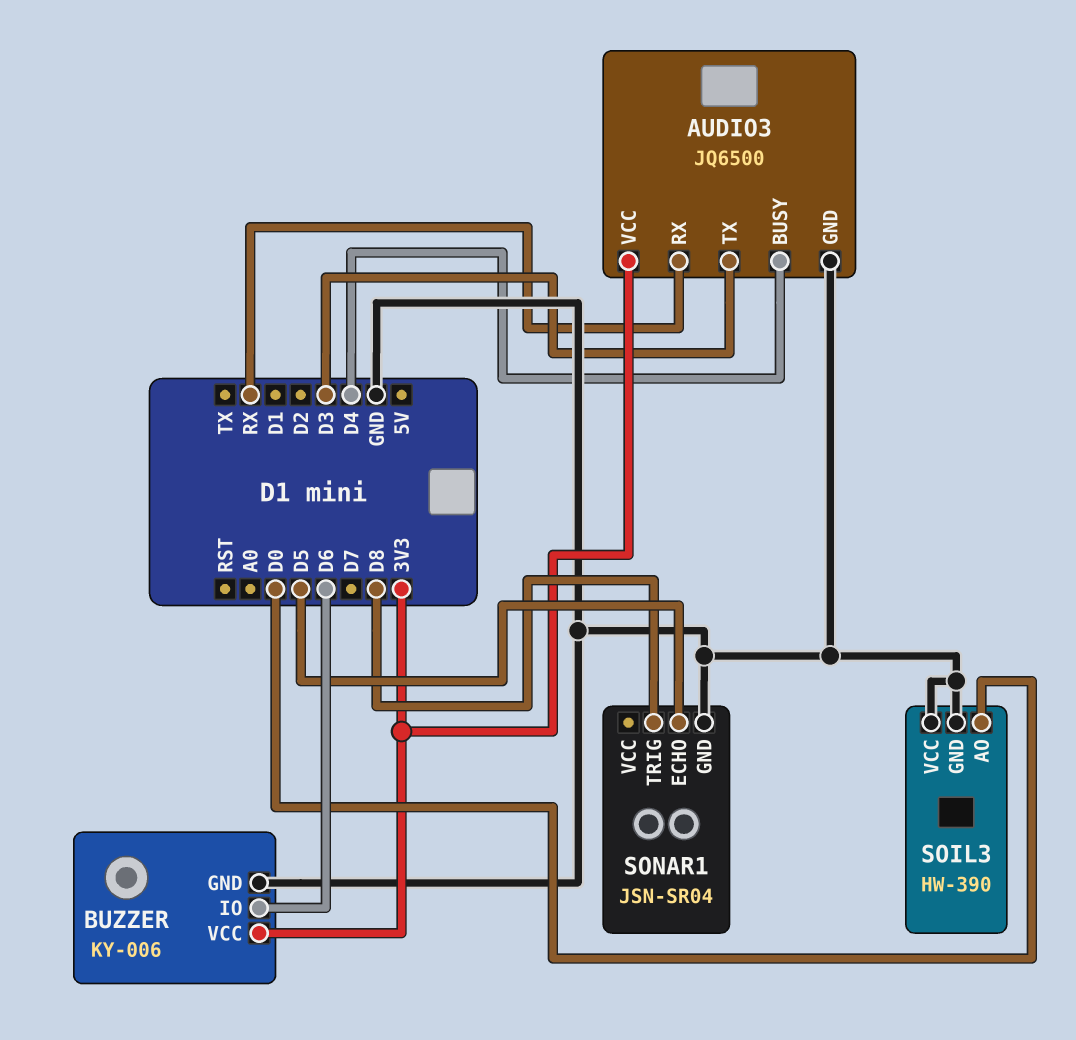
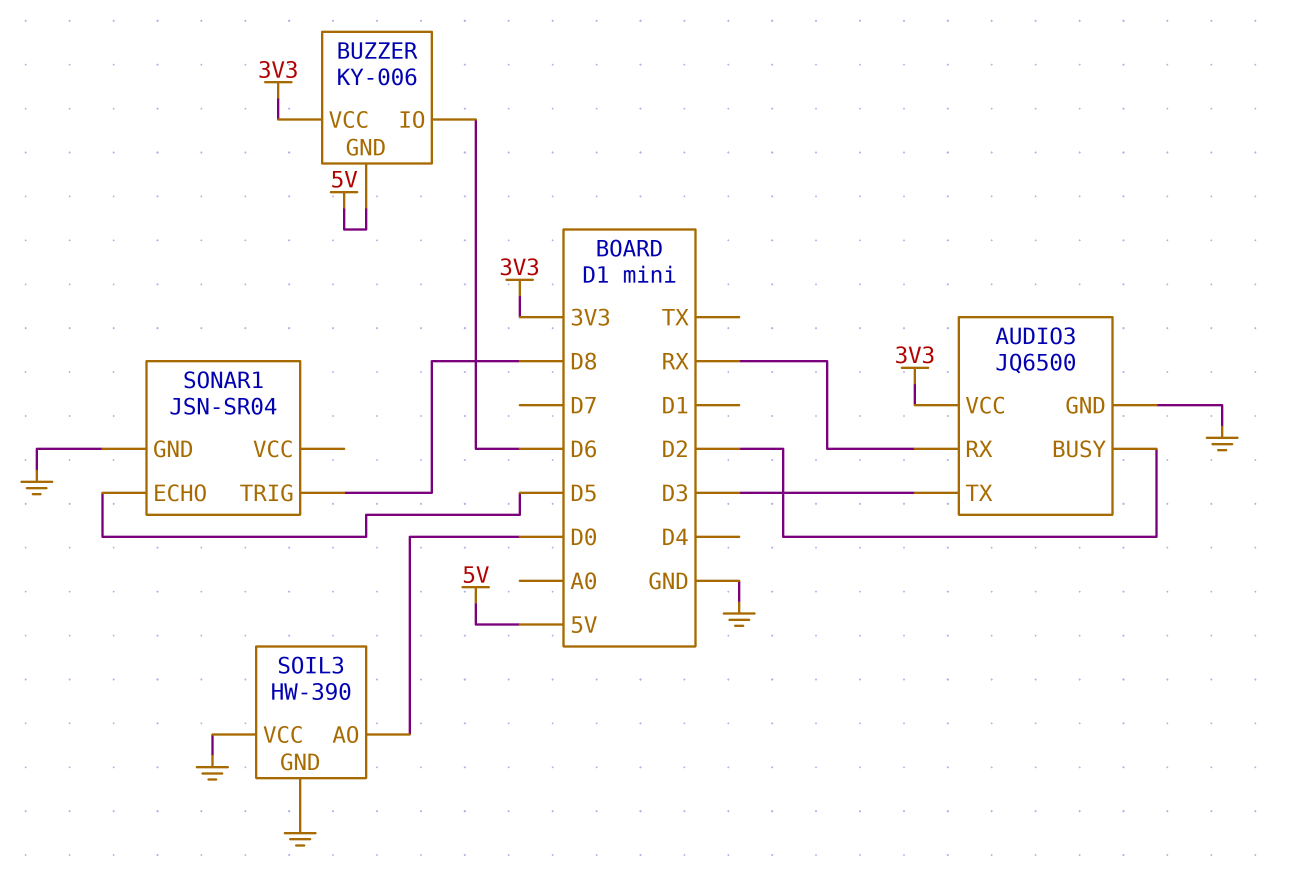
AUDIO3 pin BUSY: D4 -> D2
BUZZER pin GND: GND -> 5V

